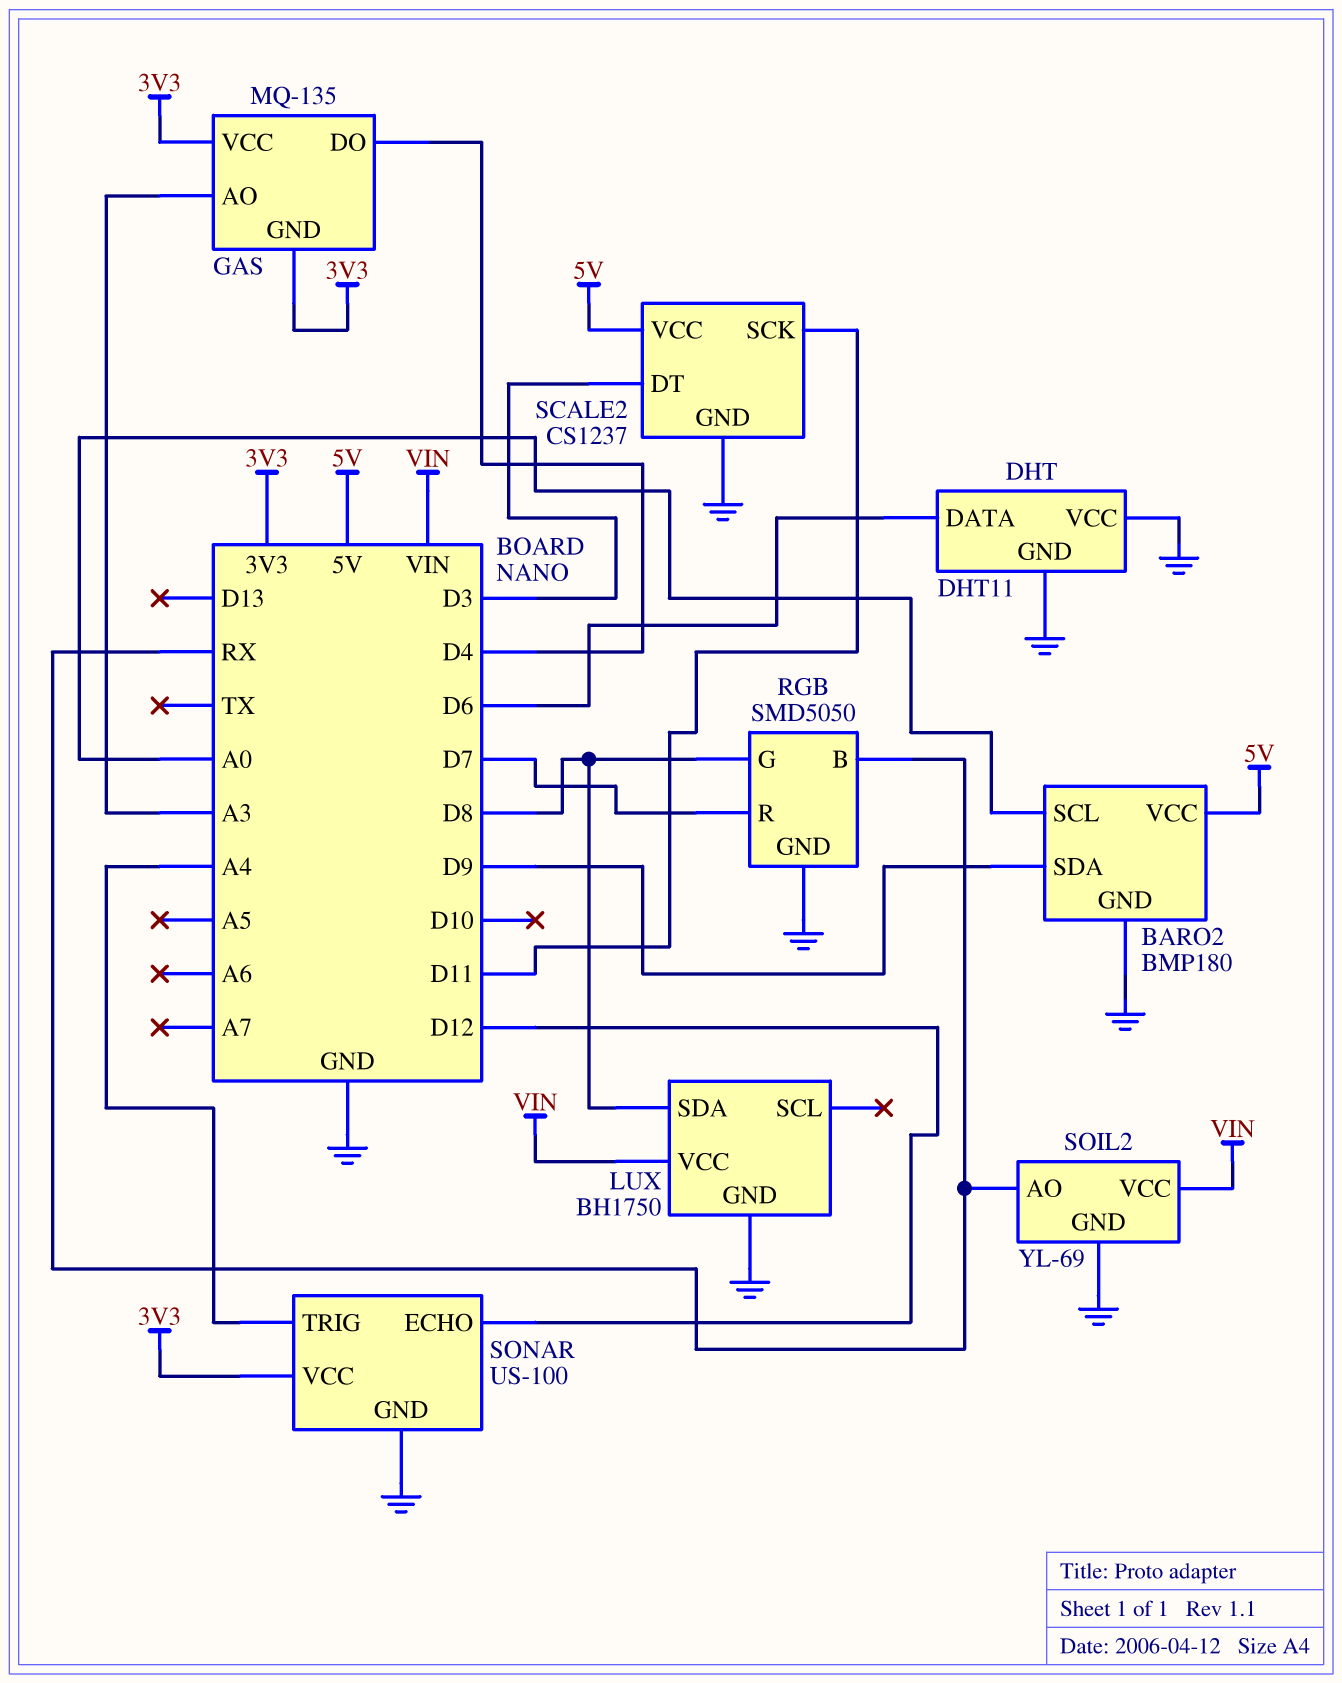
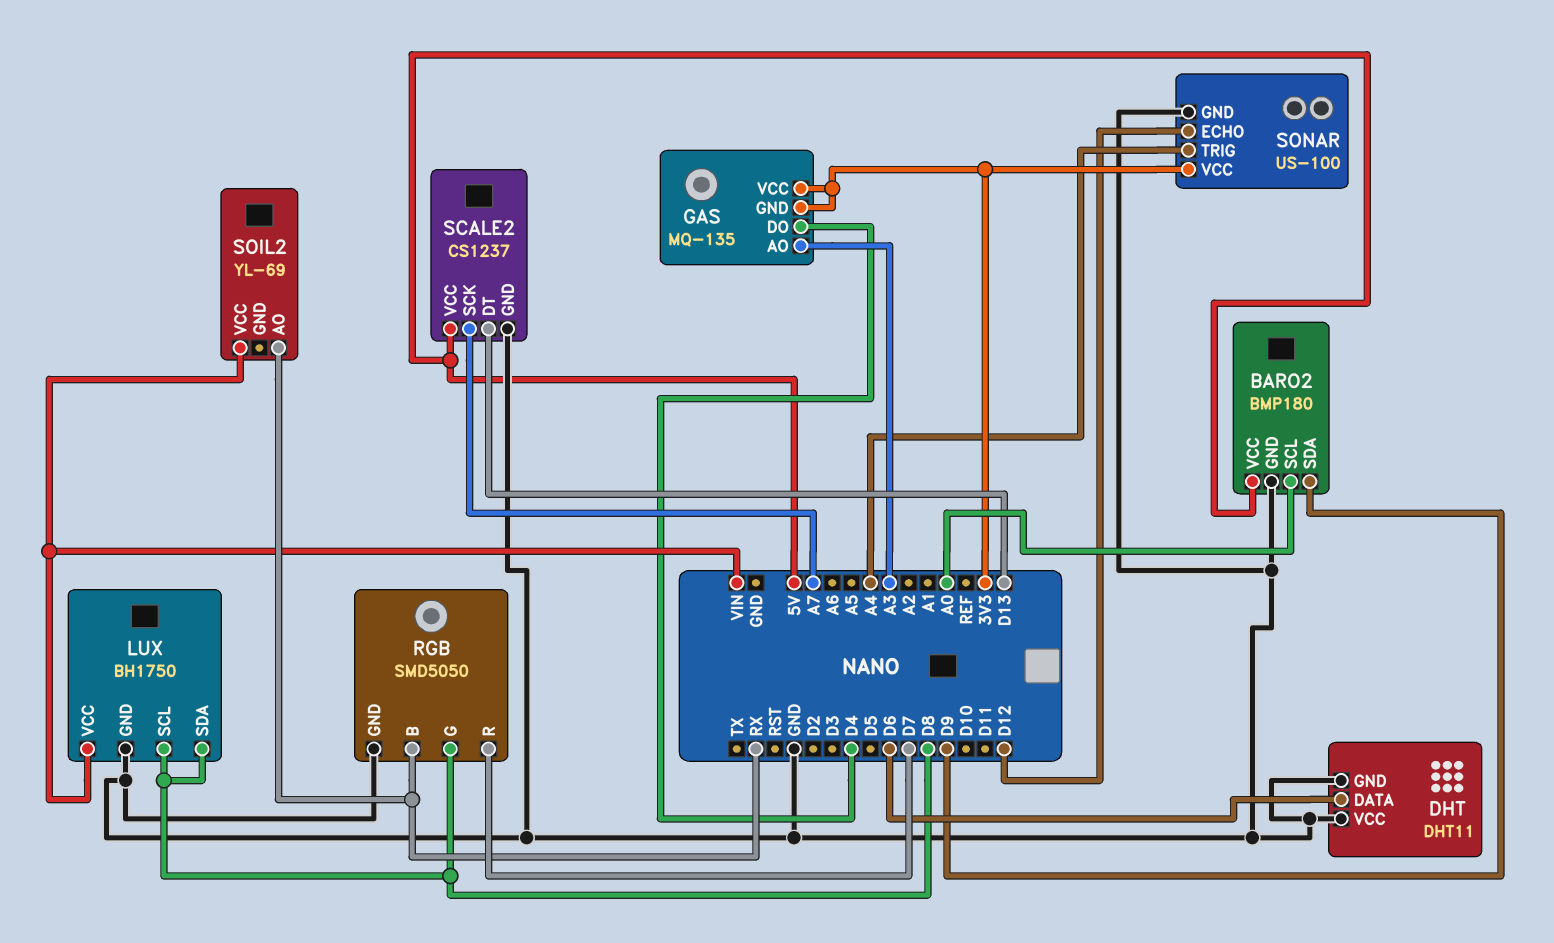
LUX pin SCL: none -> D8
SCALE2 pin DT: D3 -> D13
SCALE2 pin SCK: D11 -> A7
SOIL2 pin GND: GND -> none

